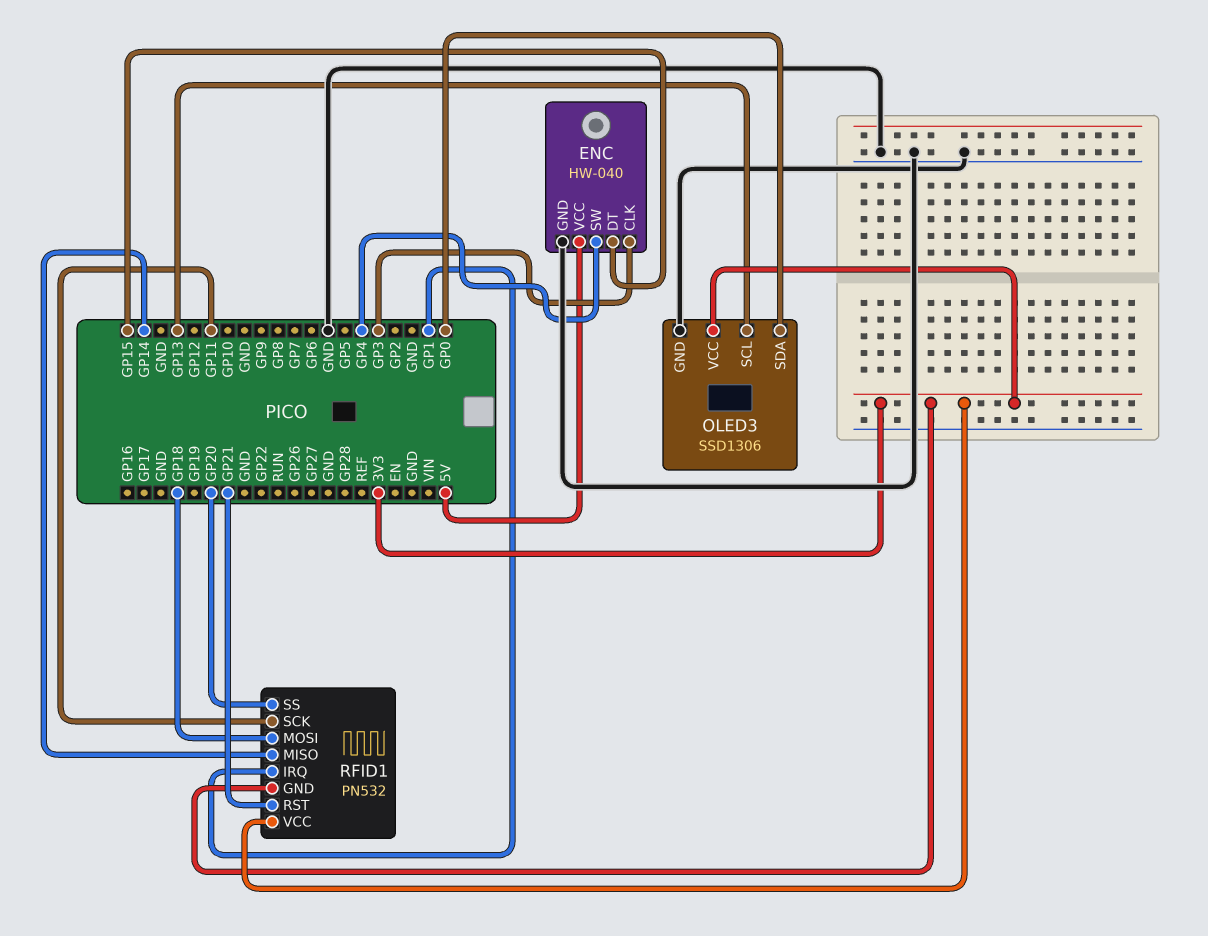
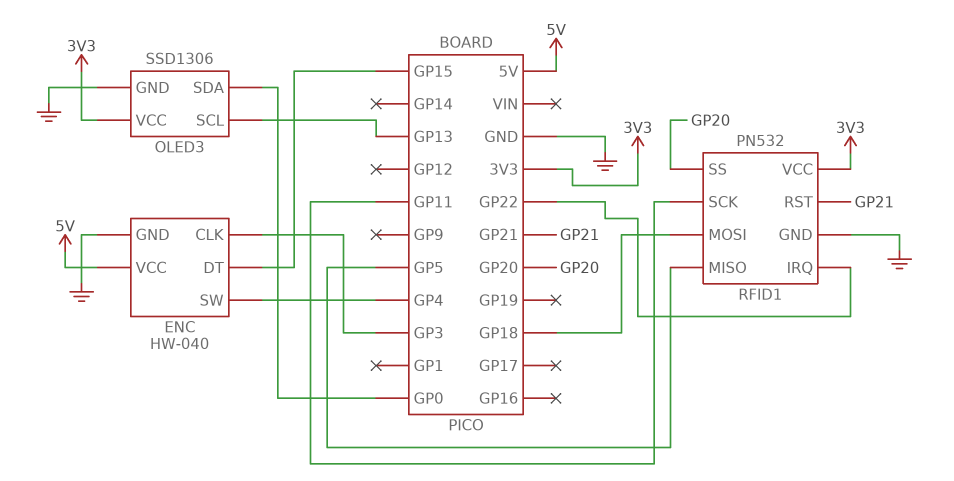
RFID1 pin GND: 3V3 -> GND
RFID1 pin IRQ: GP1 -> GP22
RFID1 pin MISO: GP14 -> GP5

